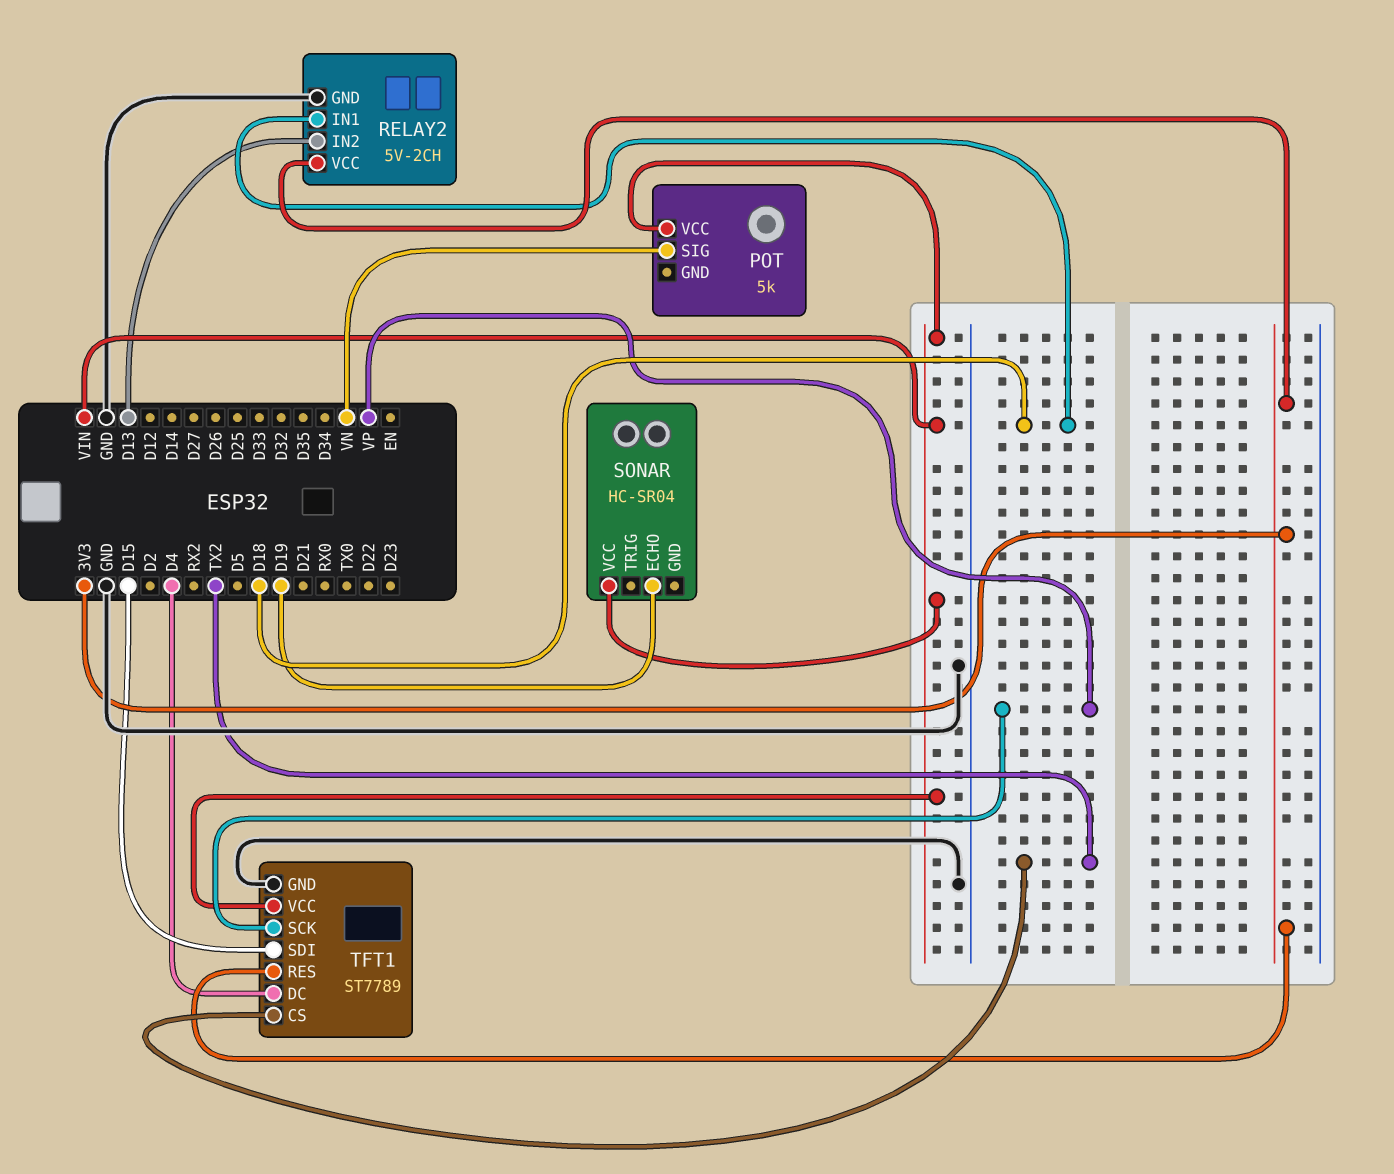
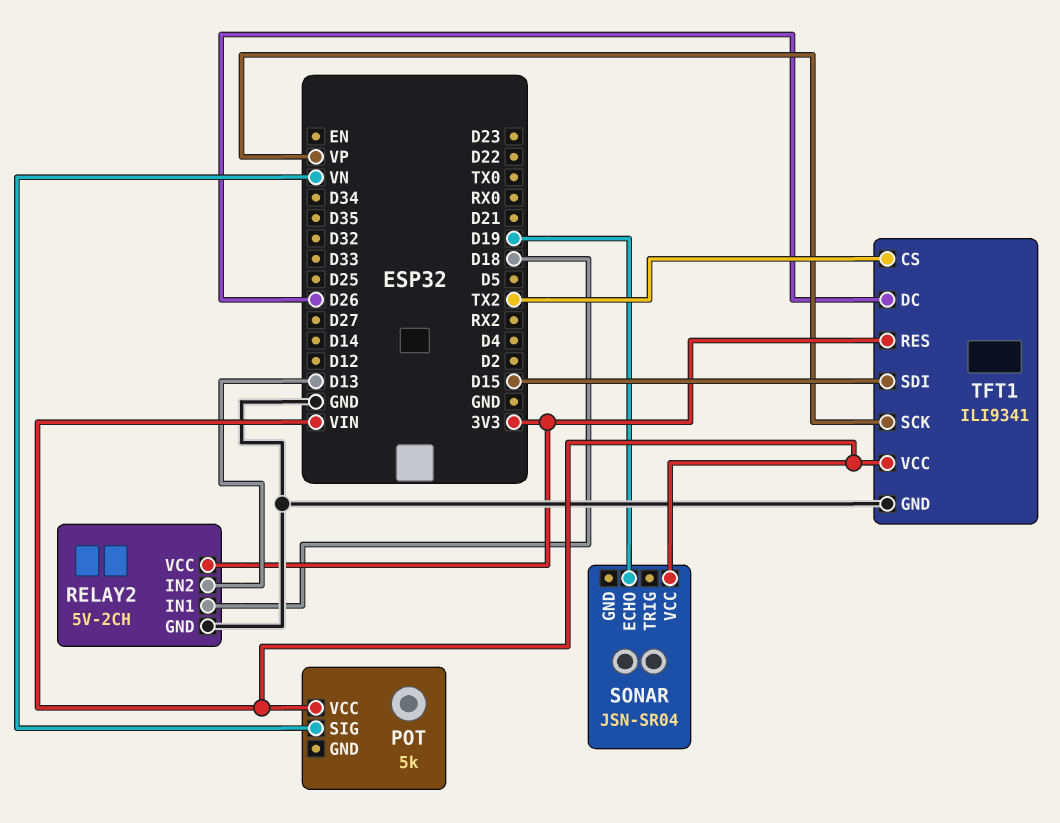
SONAR: HC-SR04 -> JSN-SR04
TFT1: ST7789 -> ILI9341
TFT1 pin DC: D4 -> D26

